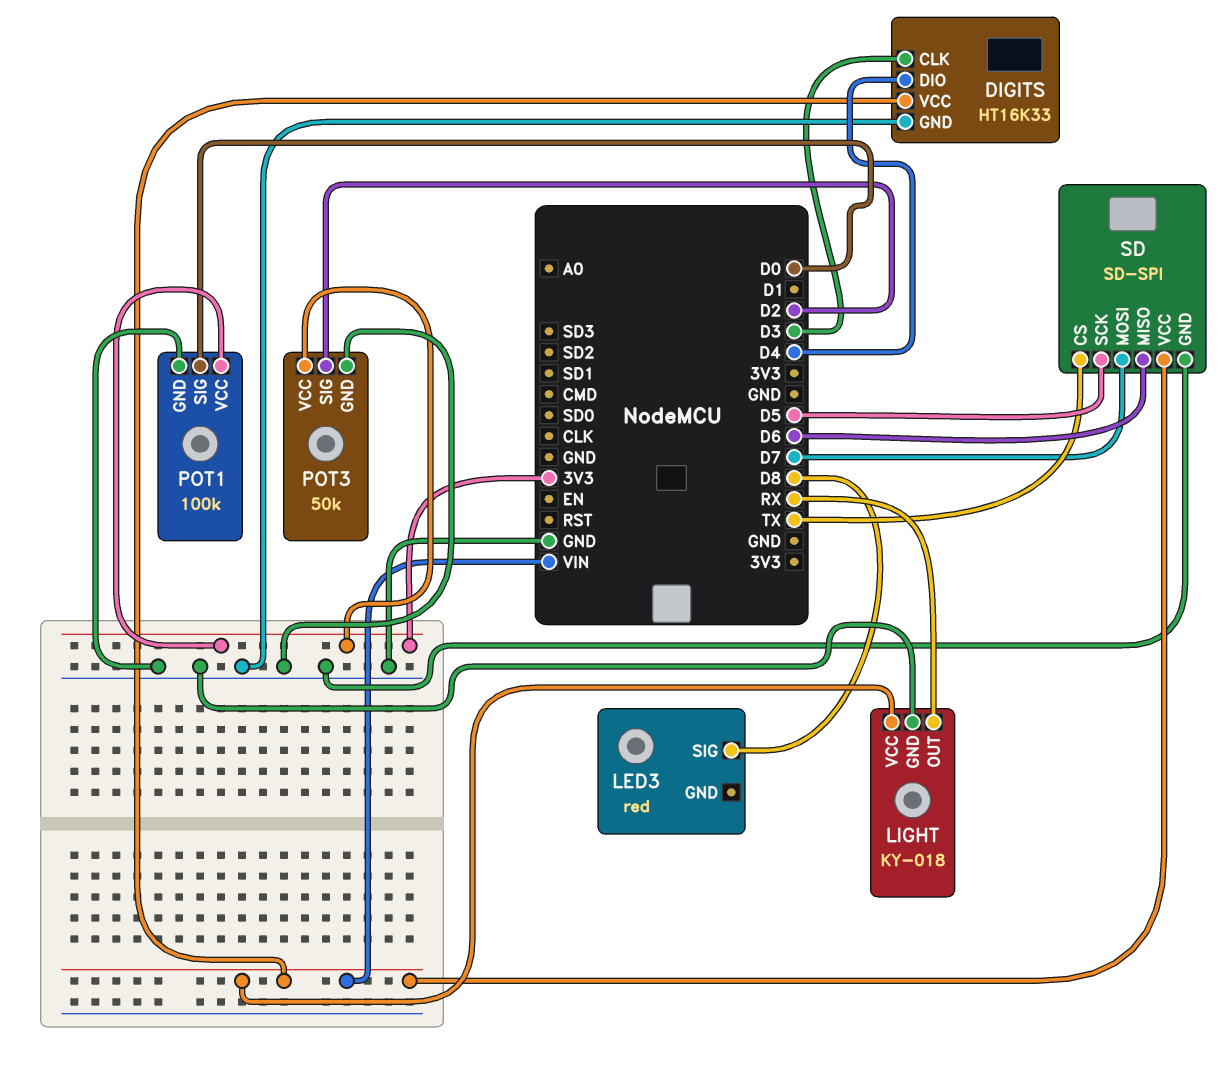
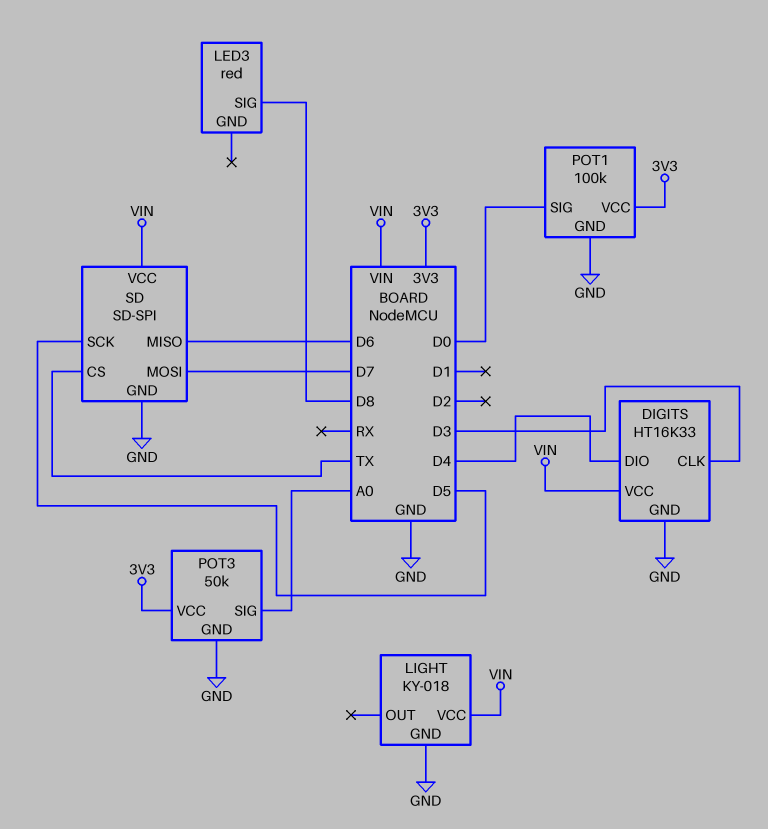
LIGHT pin OUT: RX -> none
POT3 pin SIG: D2 -> A0

